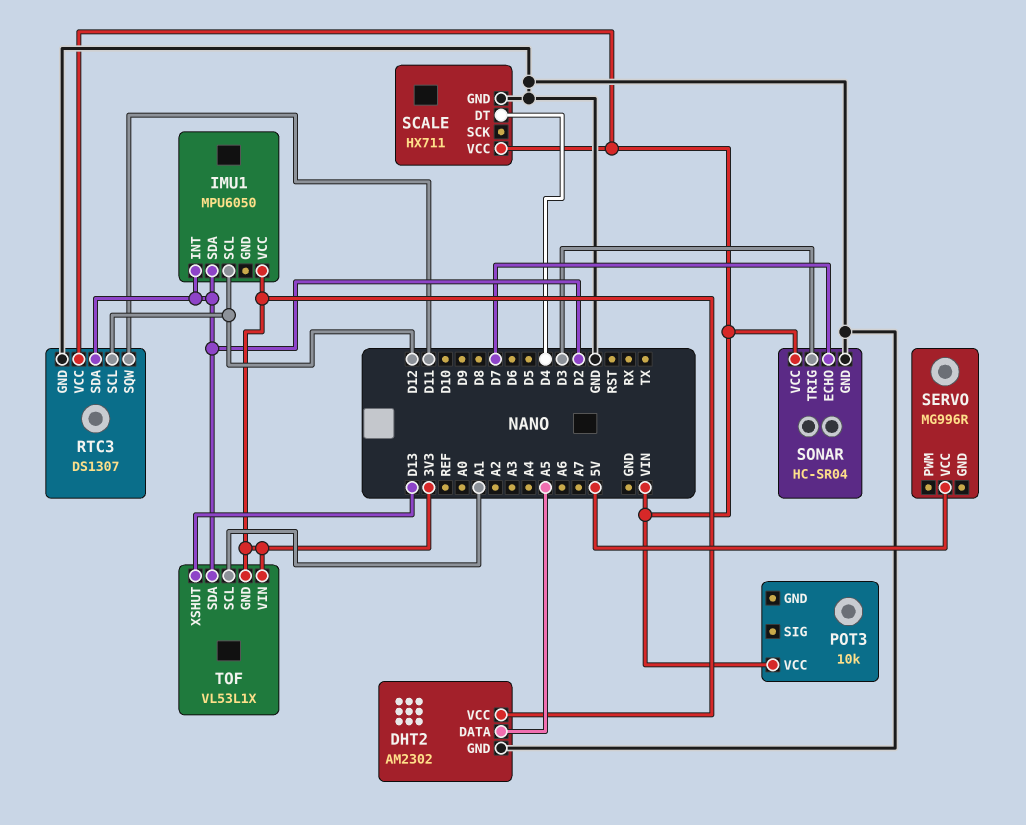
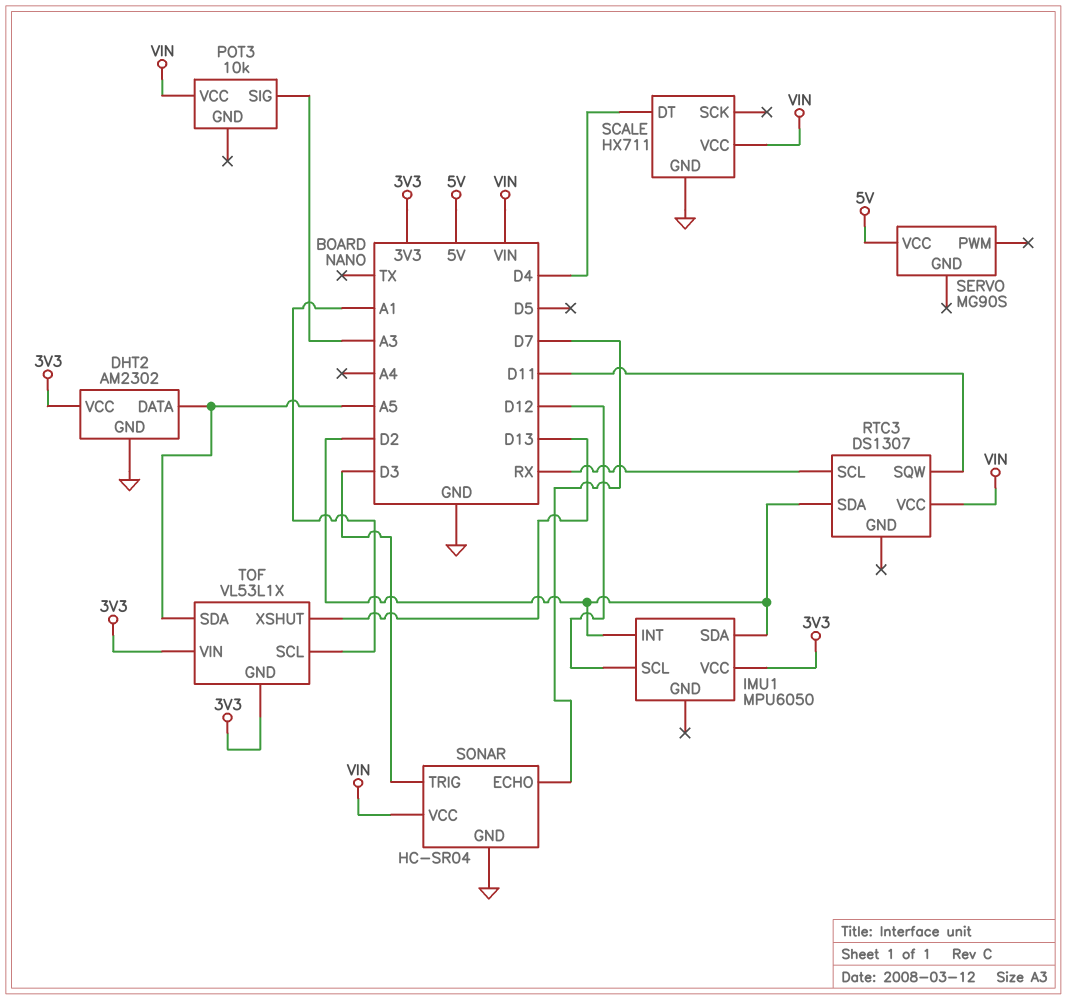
POT3 pin SIG: none -> A3
RTC3 pin GND: GND -> none
RTC3 pin SCL: D12 -> RX
SERVO: MG996R -> MG90S
TOF pin SDA: D2 -> A5

